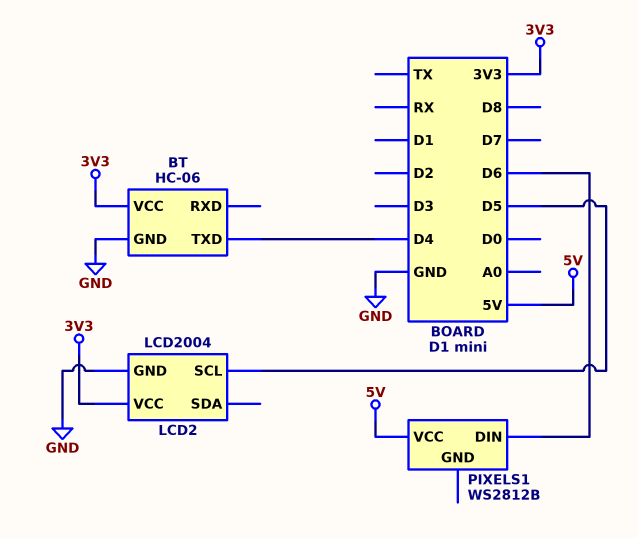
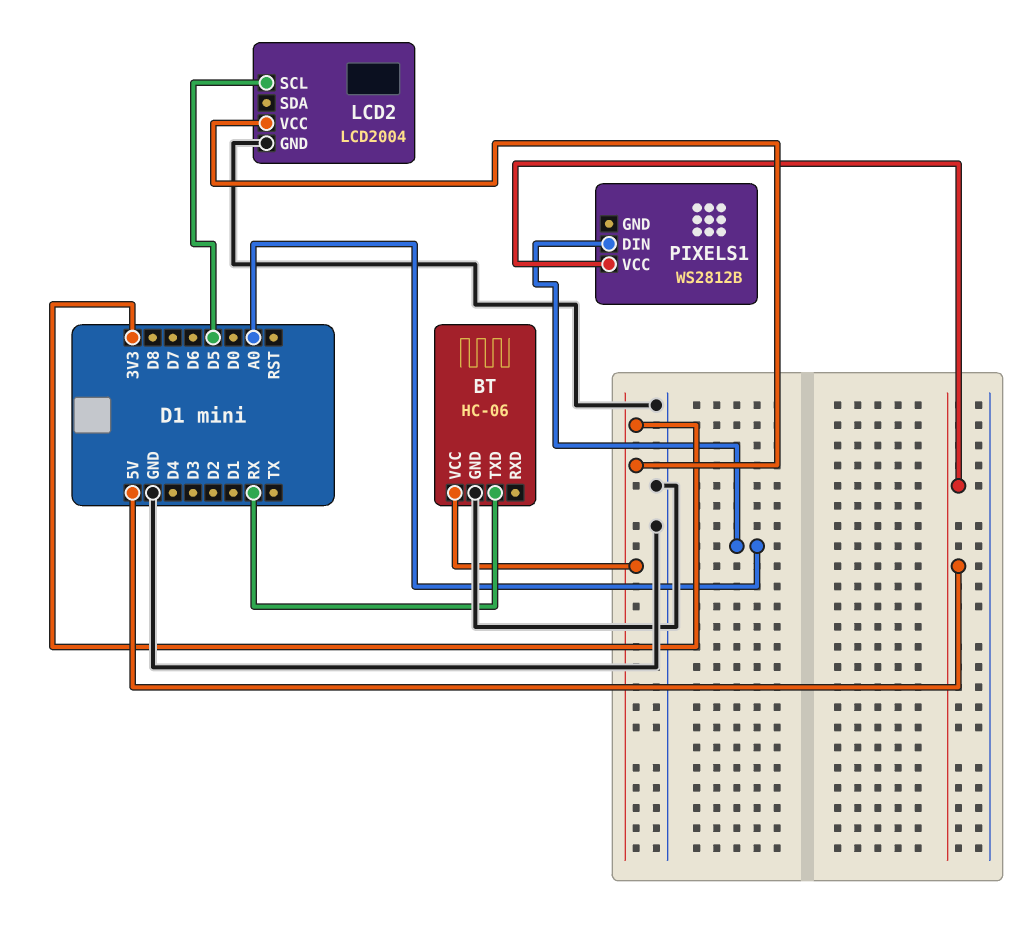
BT pin TXD: D4 -> RX
PIXELS1 pin DIN: D6 -> A0

